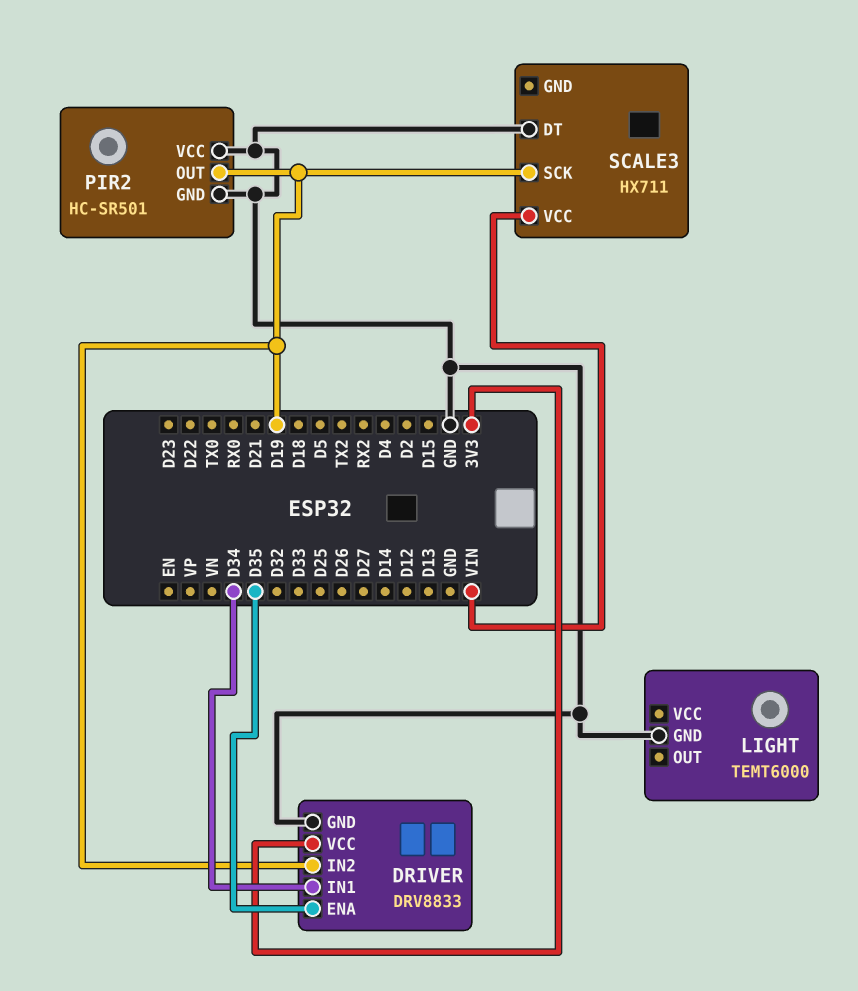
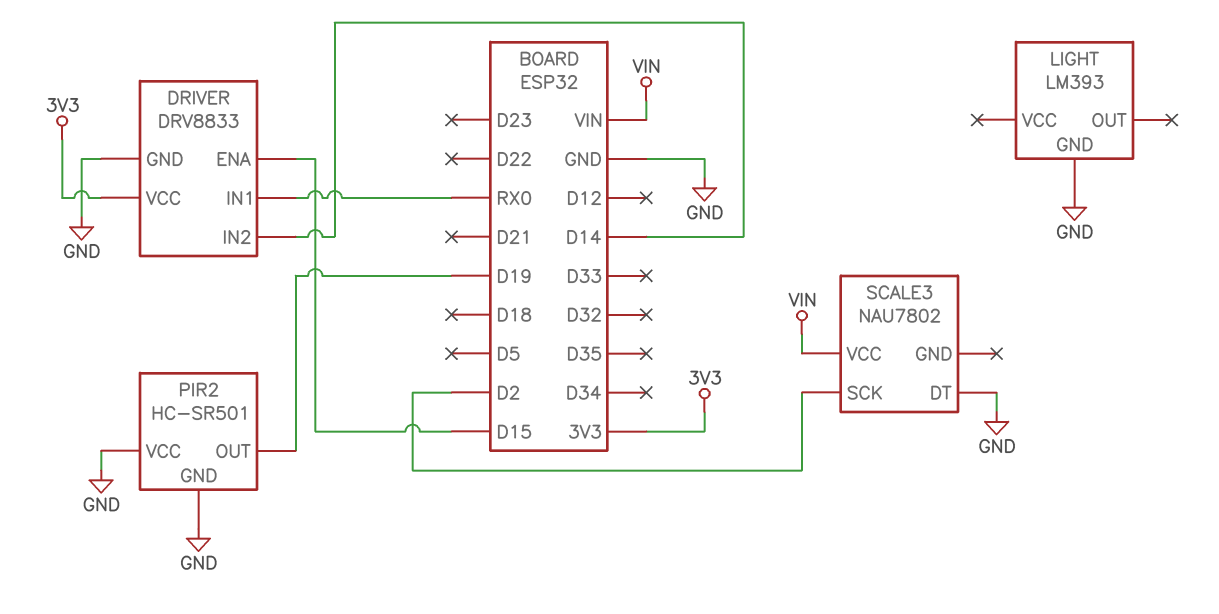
DRIVER pin ENA: D35 -> D15
DRIVER pin IN1: D34 -> RX0
DRIVER pin IN2: D19 -> D14
LIGHT: TEMT6000 -> LM393
SCALE3: HX711 -> NAU7802
SCALE3 pin SCK: D19 -> D2

